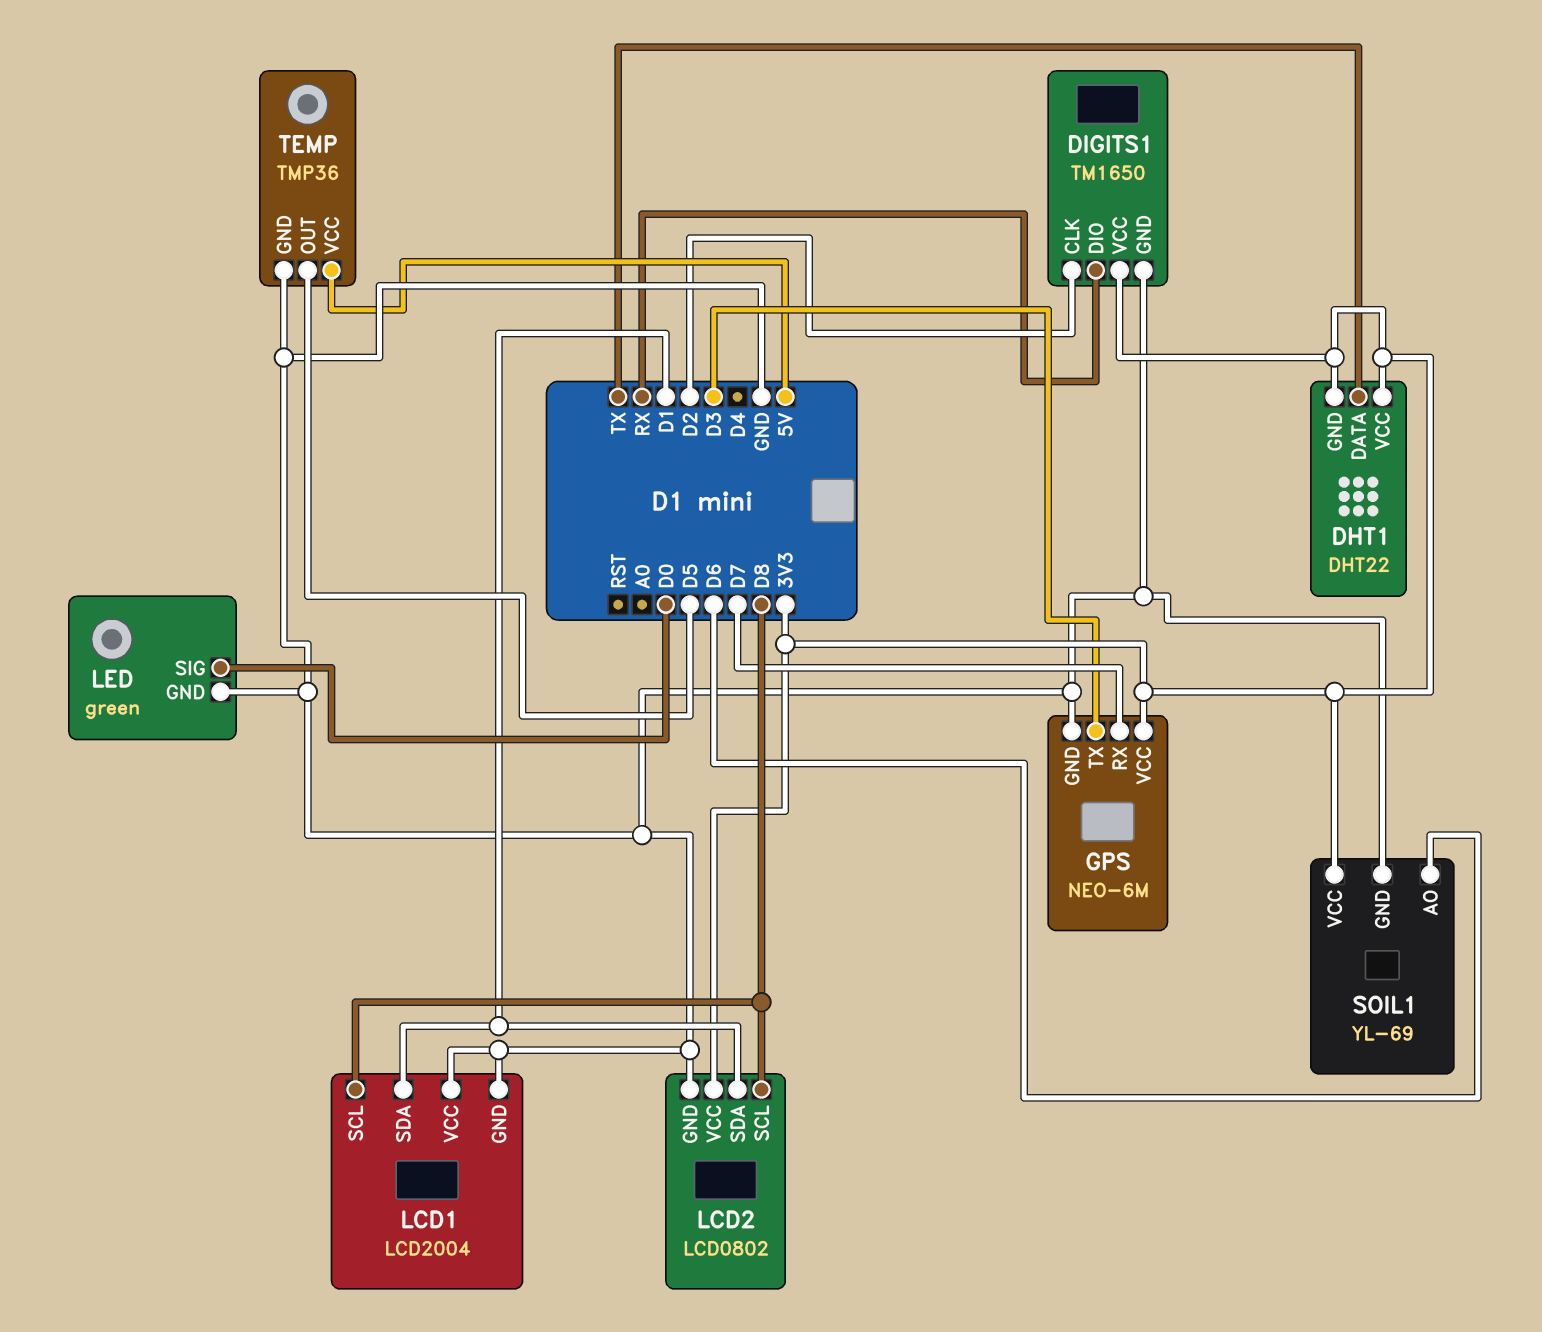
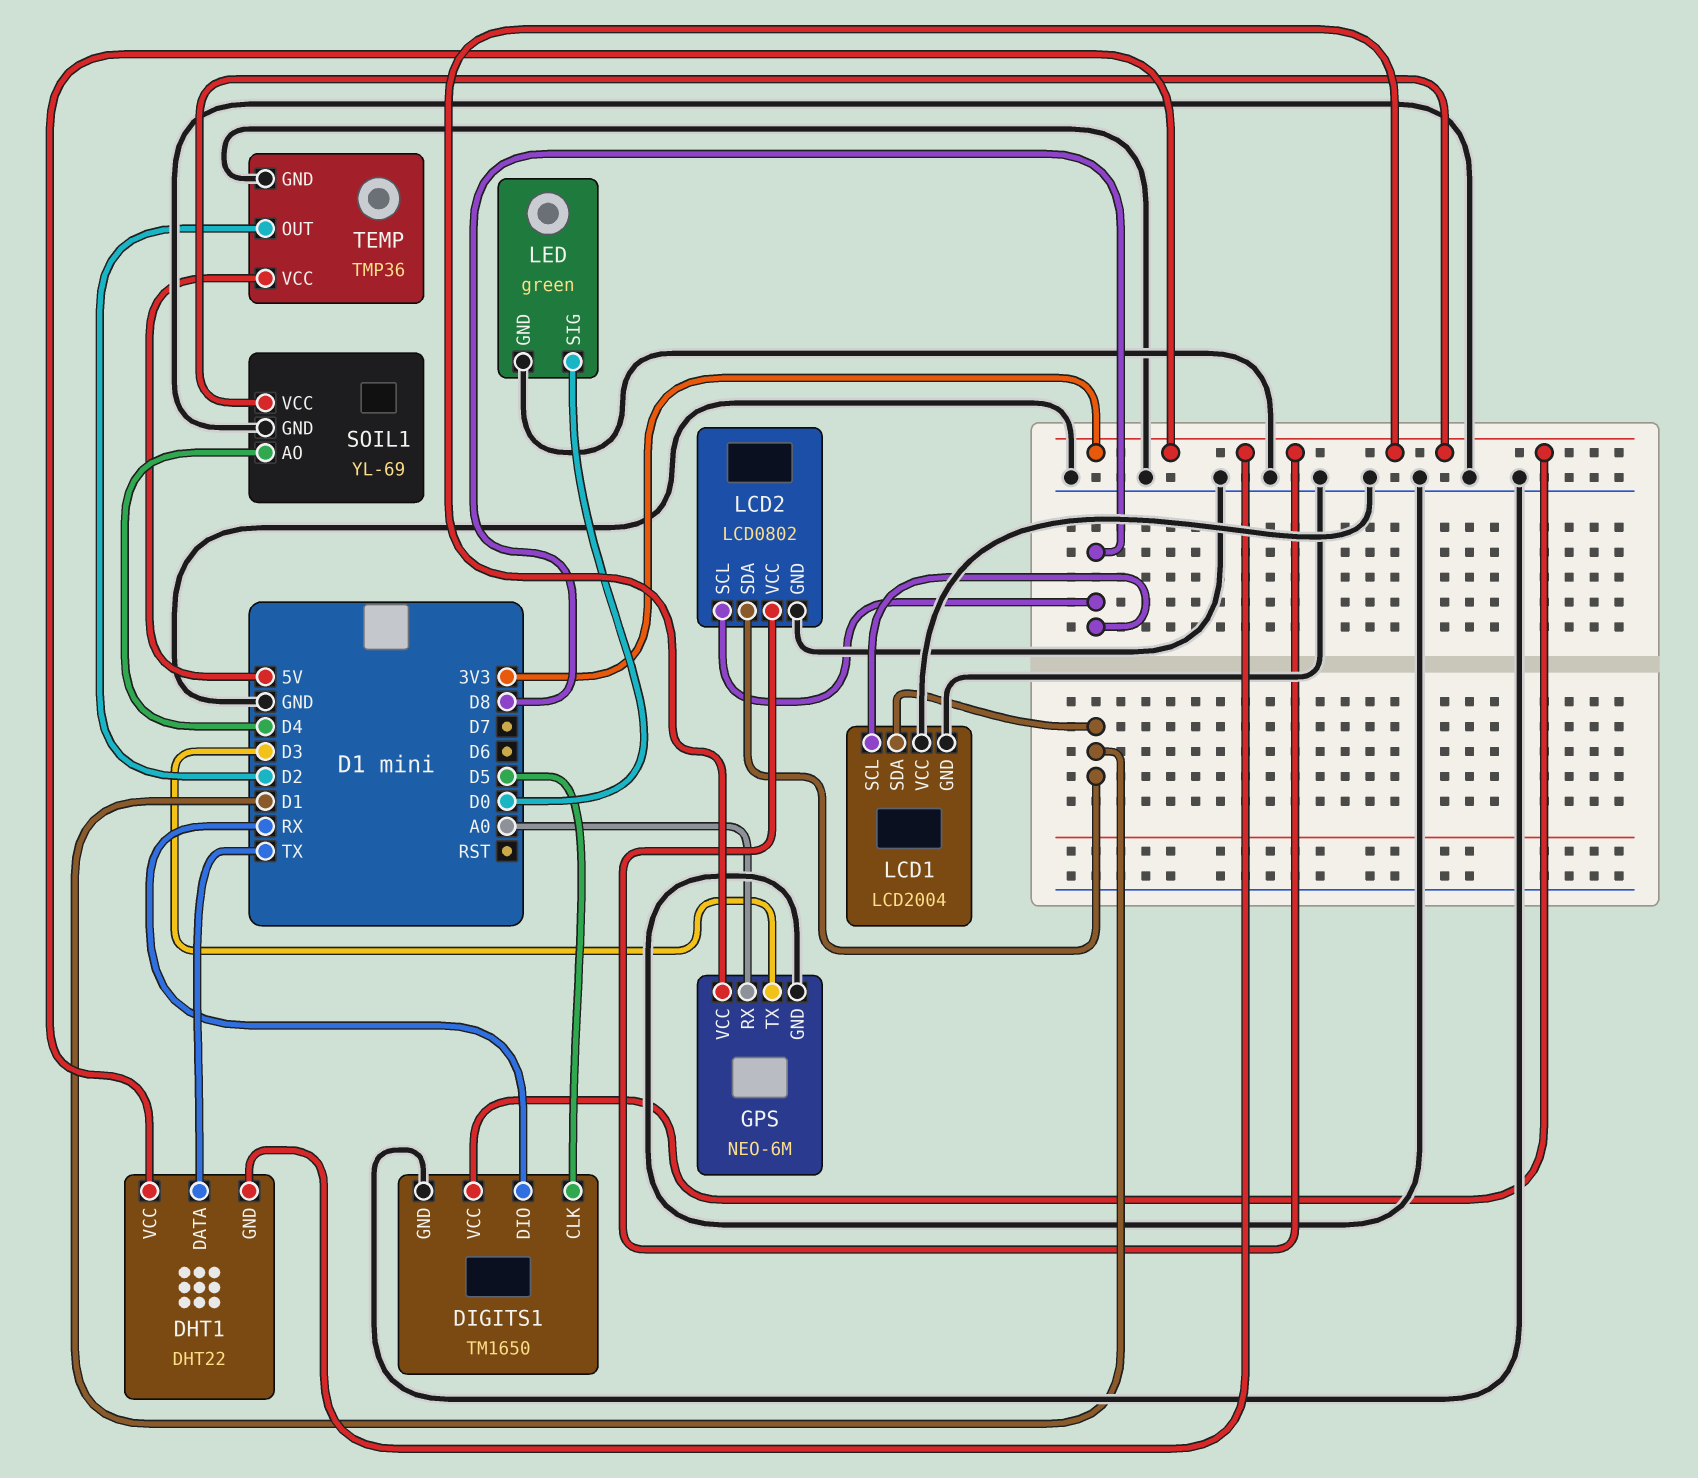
DIGITS1 pin CLK: D2 -> D5
GPS pin RX: D7 -> A0
SOIL1 pin AO: D6 -> D4
TEMP pin OUT: D5 -> D2

